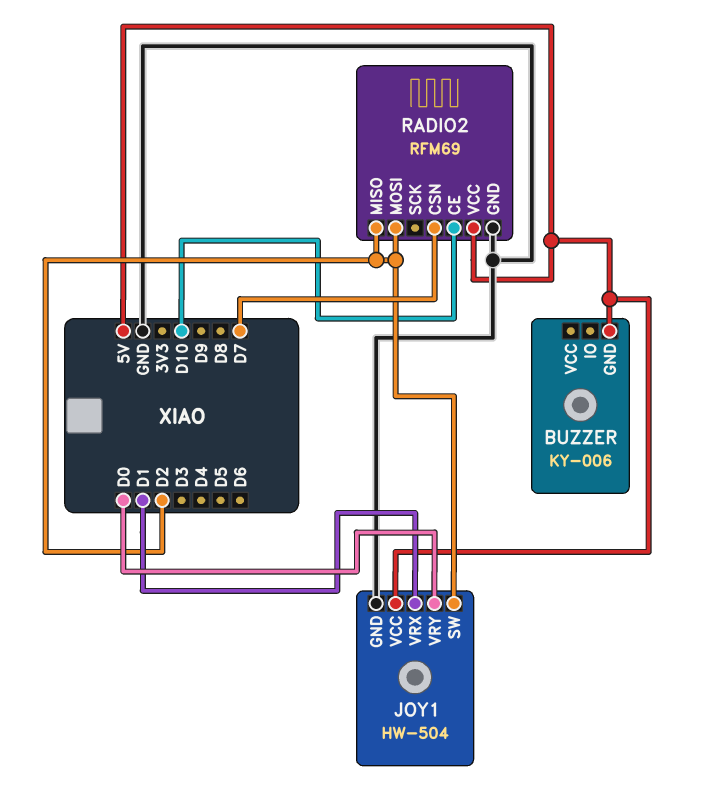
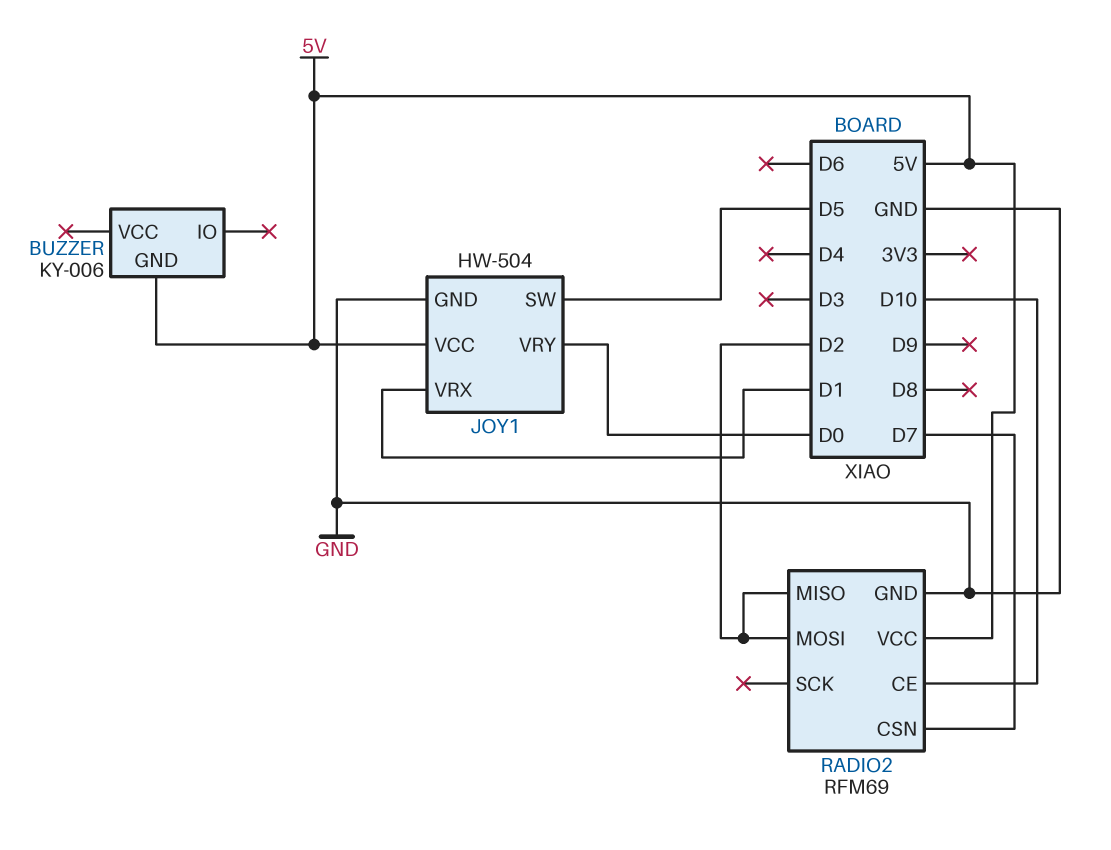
JOY1 pin SW: D2 -> D5

